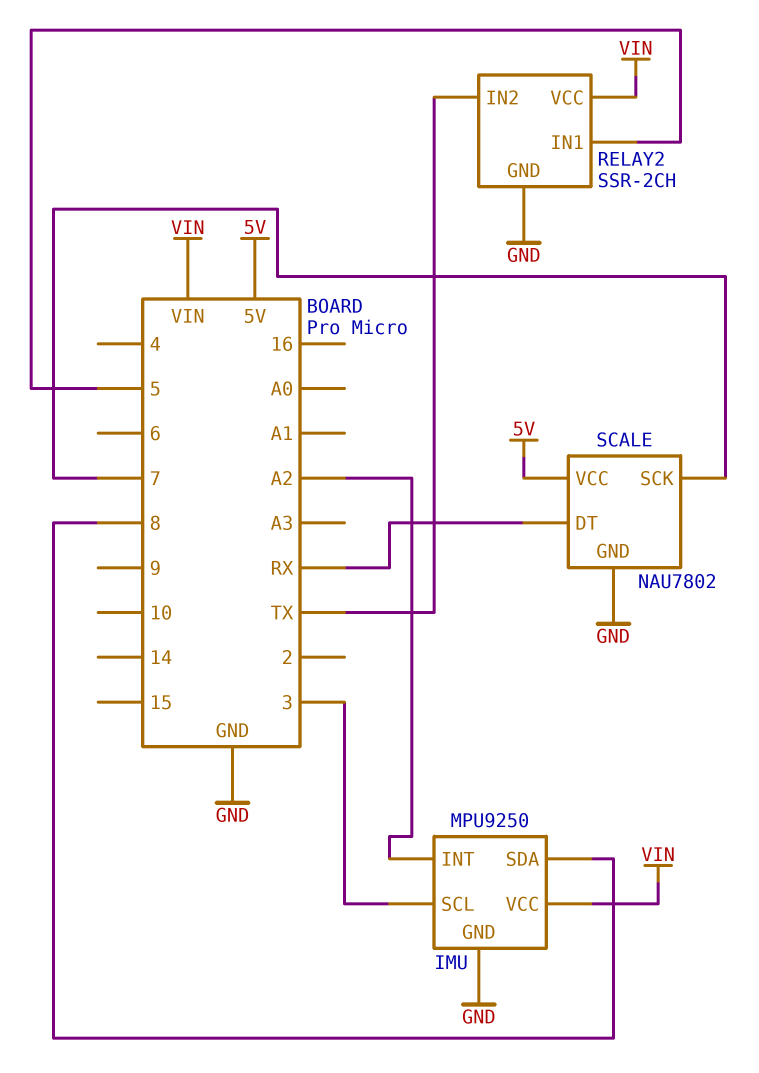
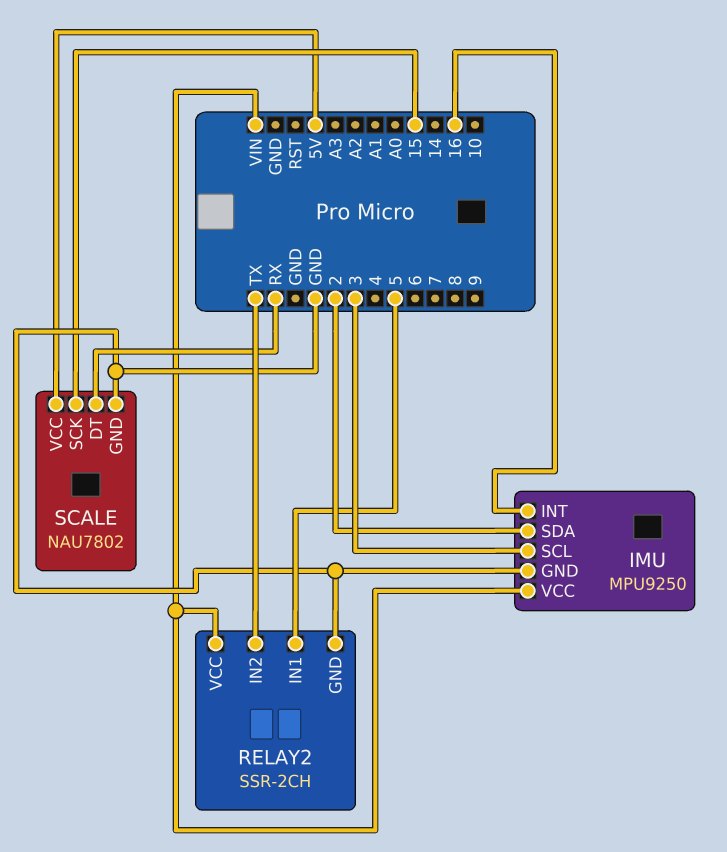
IMU pin INT: A2 -> 16
IMU pin SDA: 8 -> 2
SCALE pin SCK: 7 -> 15

